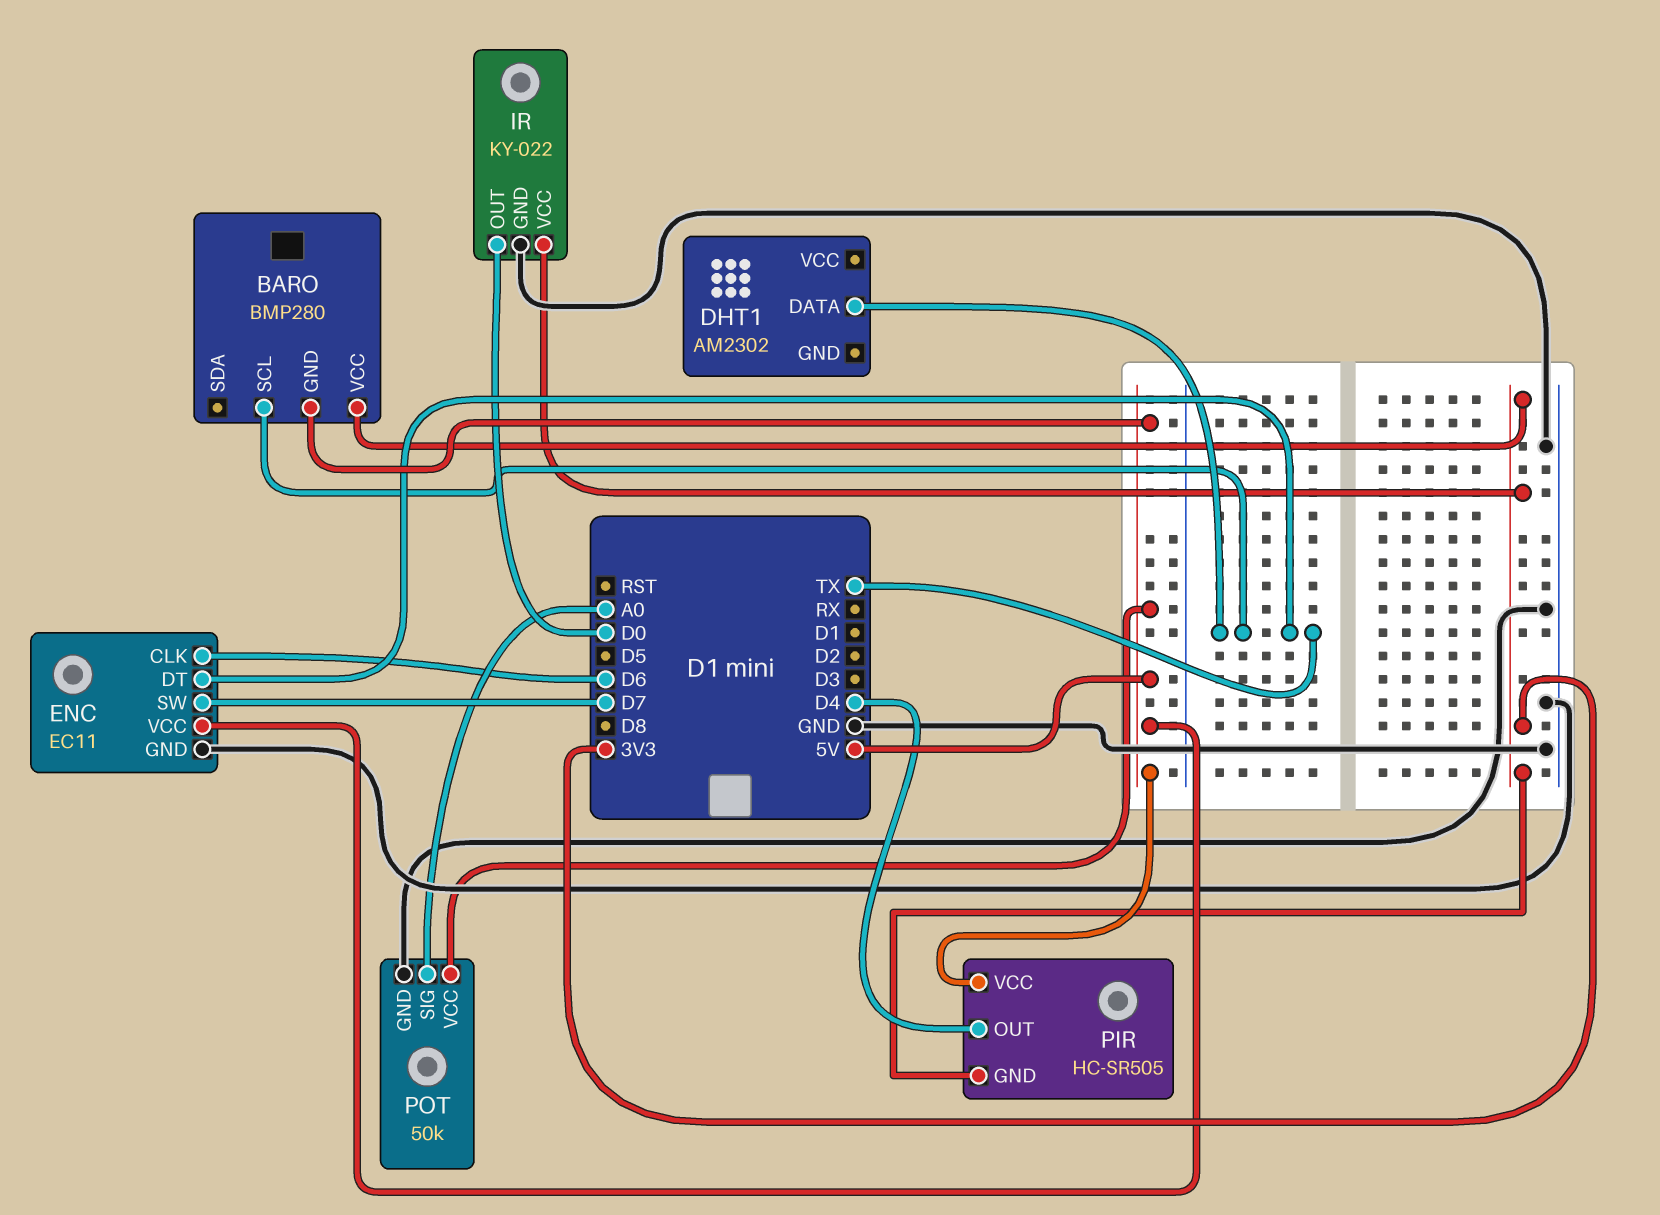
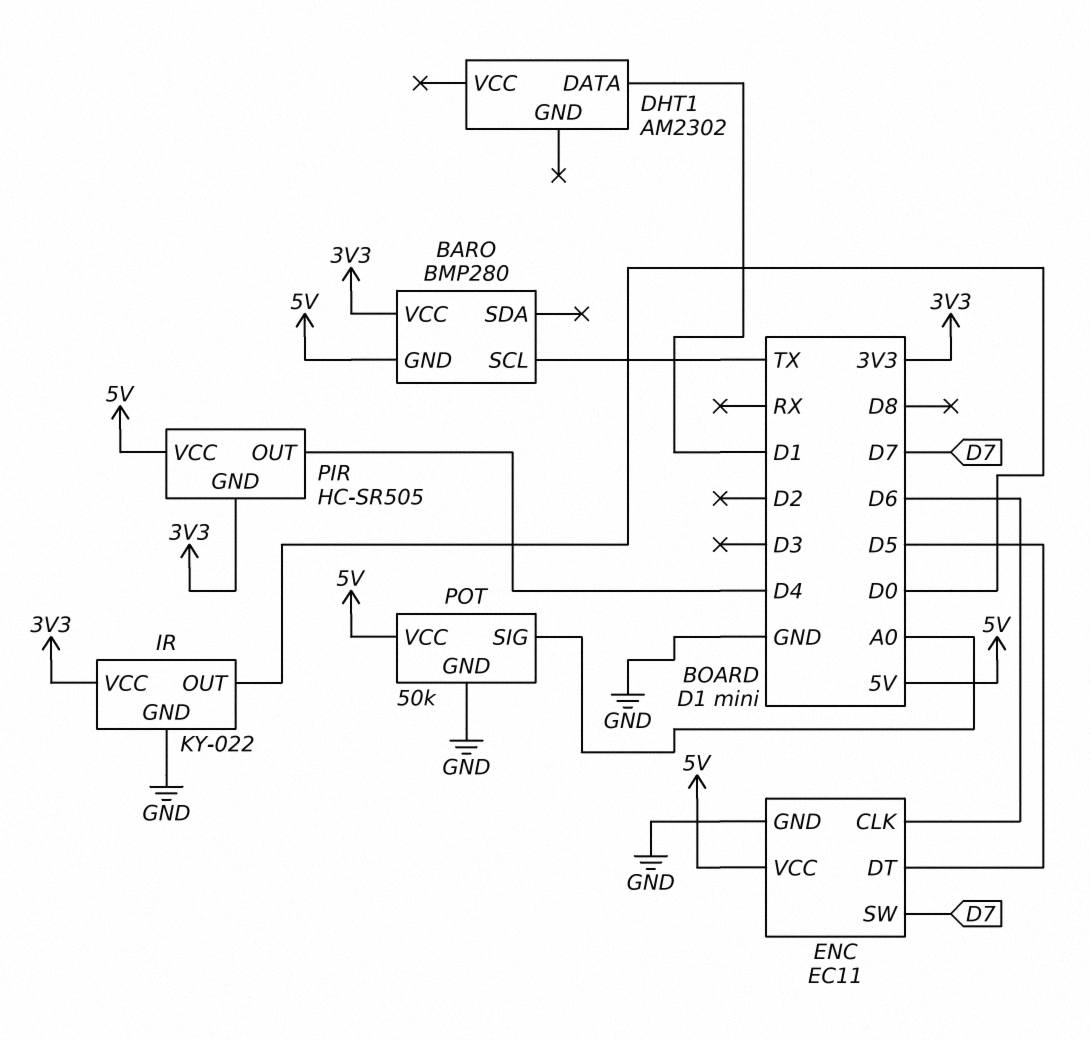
DHT1 pin DATA: TX -> D1
ENC pin DT: TX -> D5

